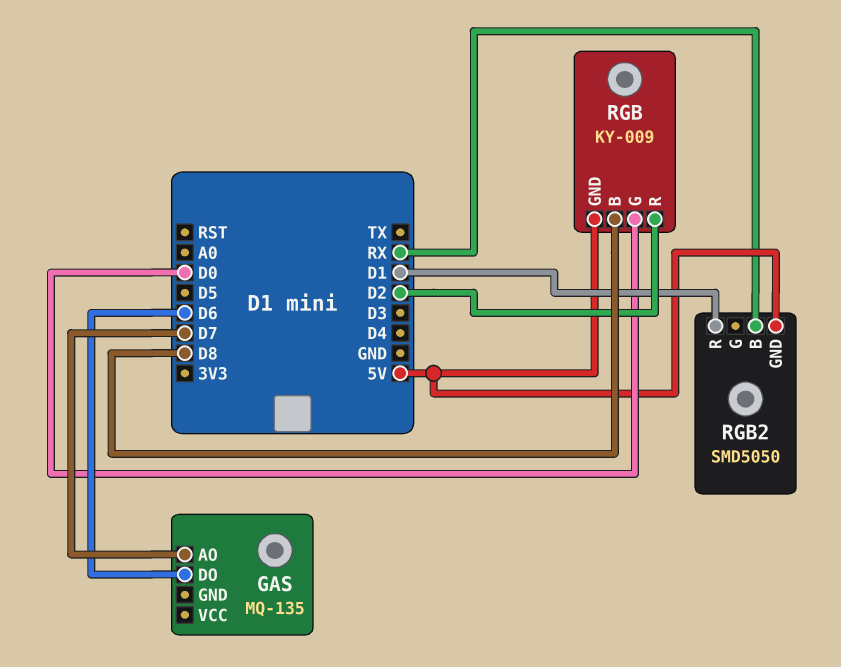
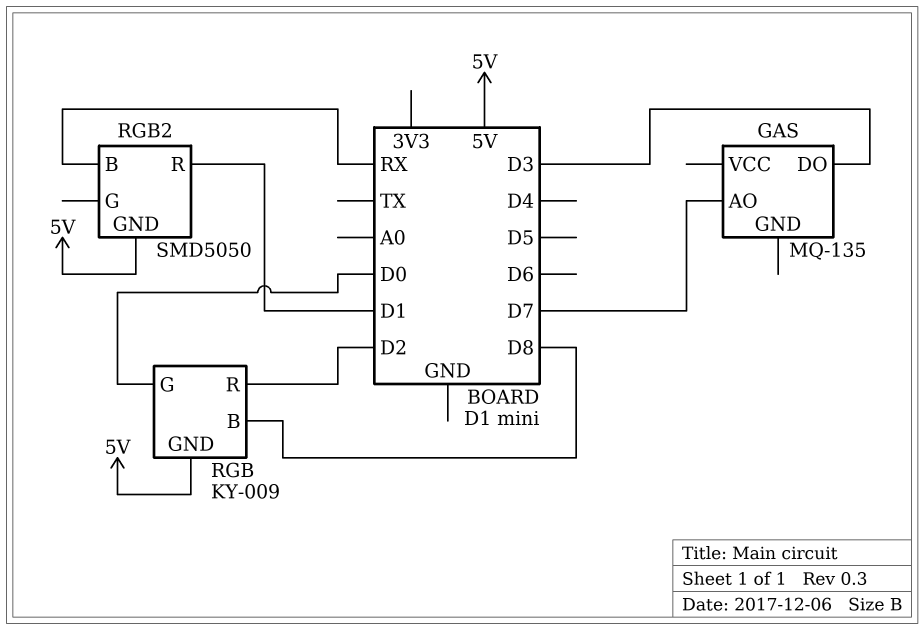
GAS pin DO: D6 -> D3

